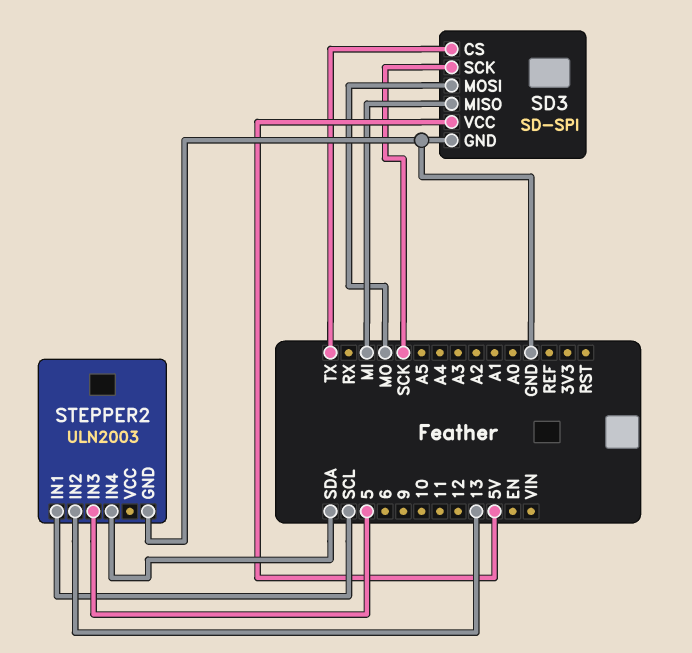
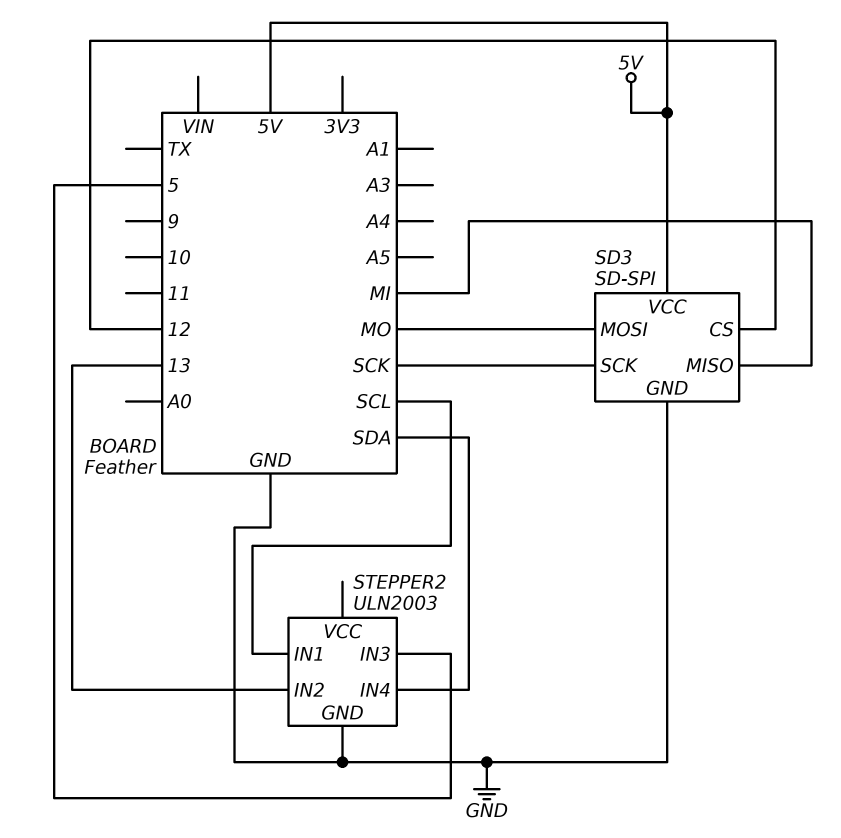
SD3 pin CS: TX -> 12

